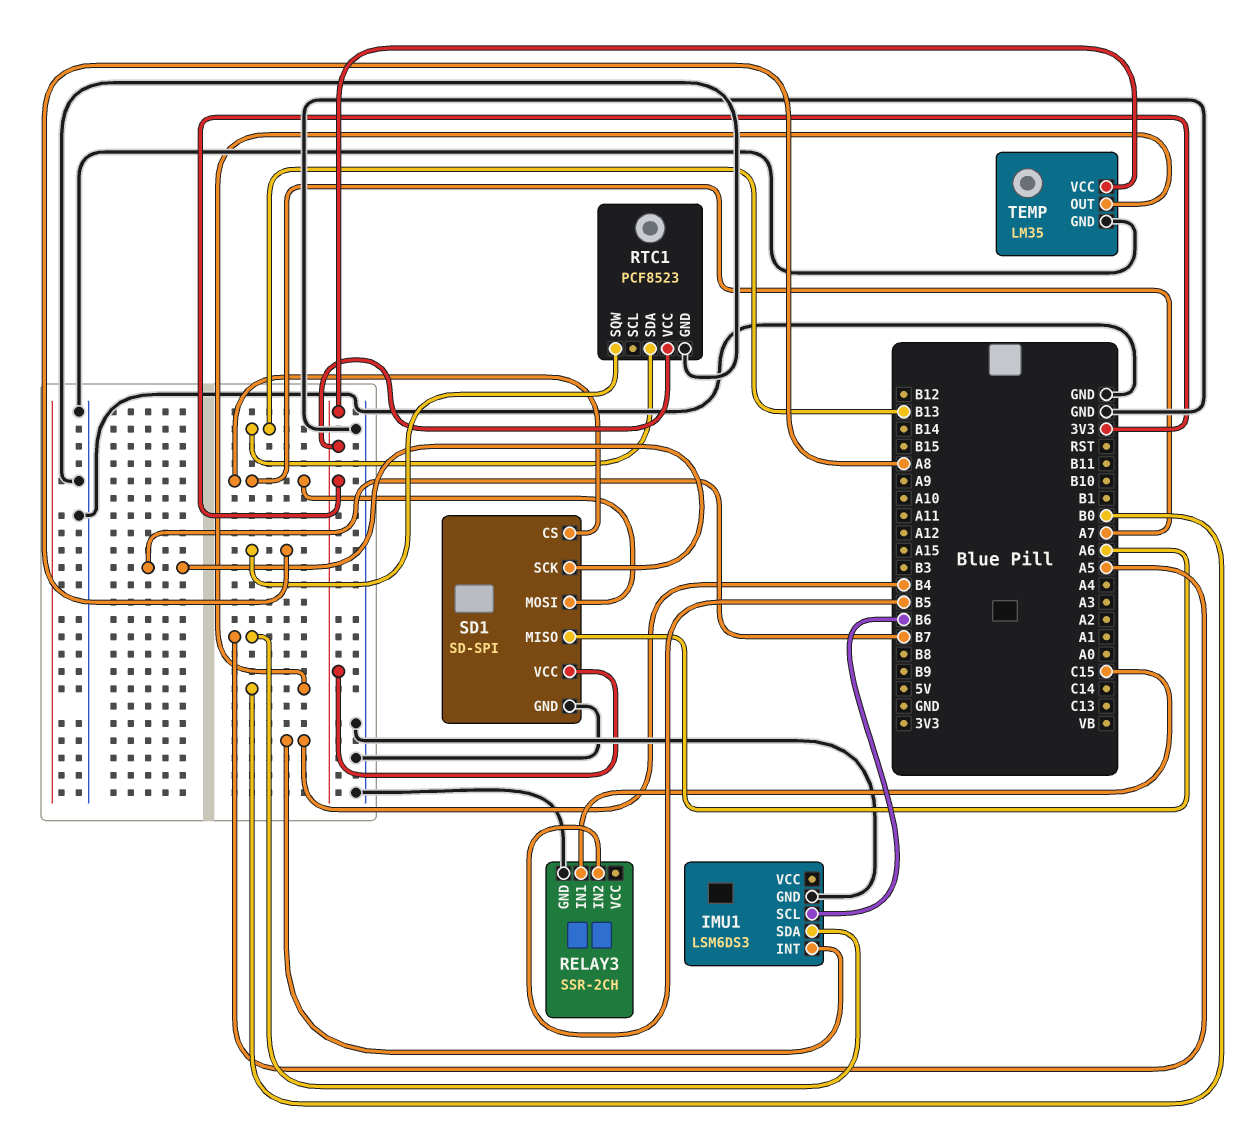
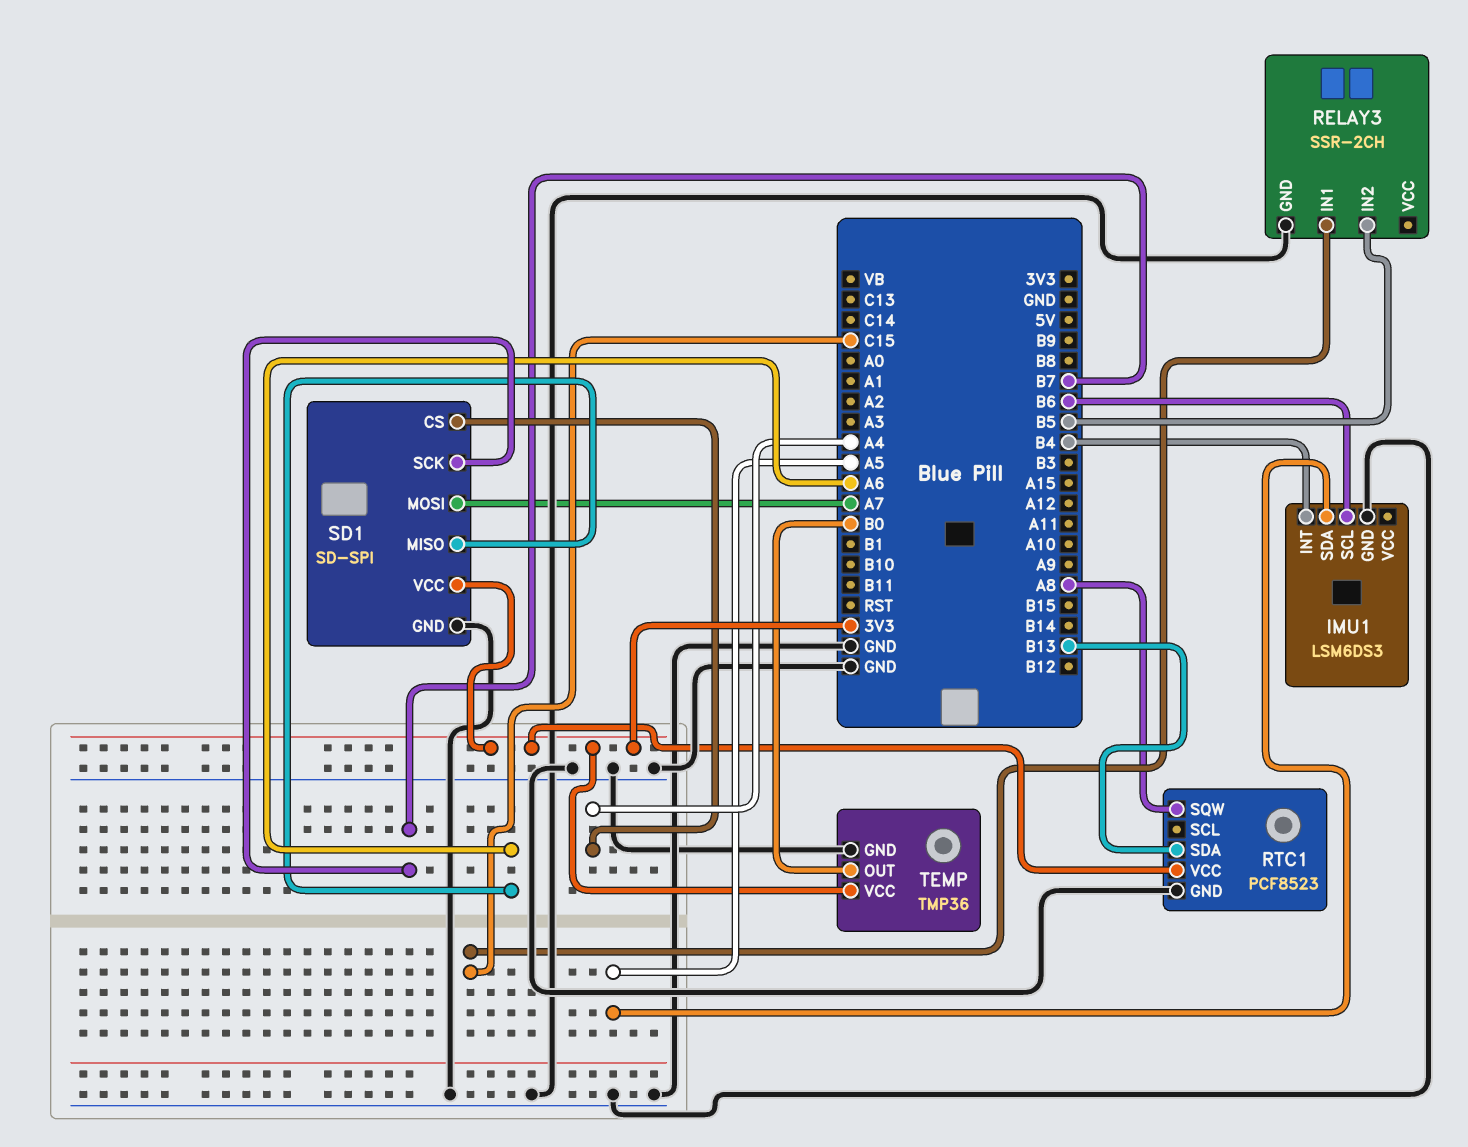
SD1 pin CS: A7 -> A4
TEMP: LM35 -> TMP36

